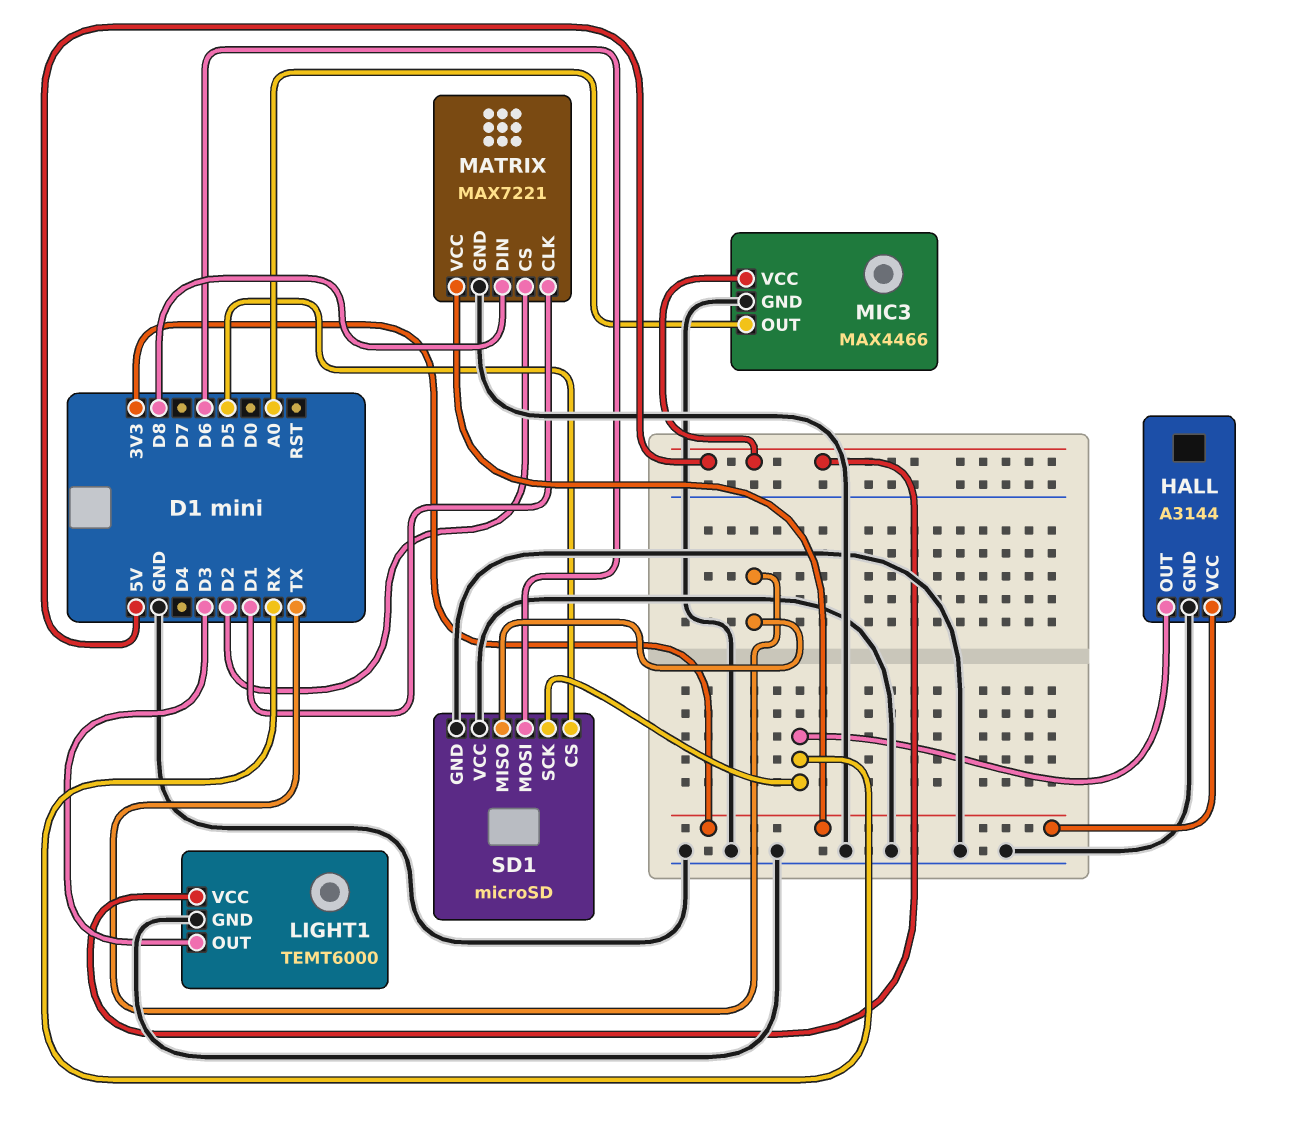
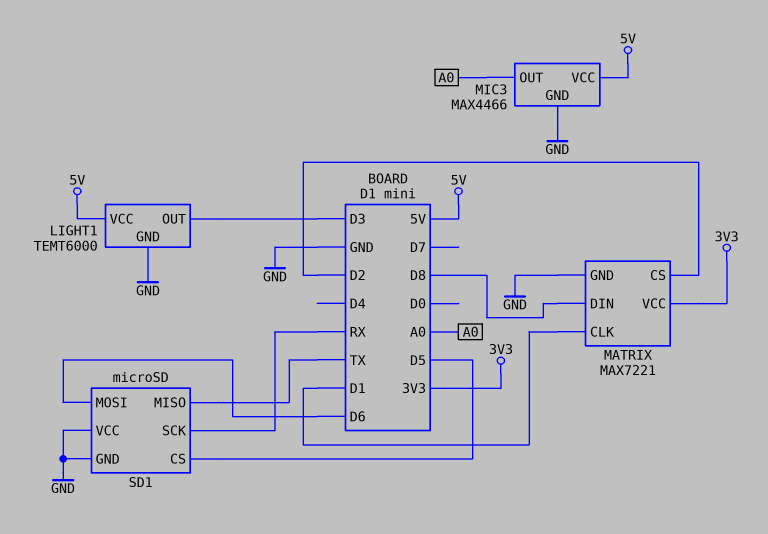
HALL: A3144 -> none
HALL pin GND: GND -> none
HALL pin OUT: RX -> none
HALL pin VCC: 3V3 -> none

